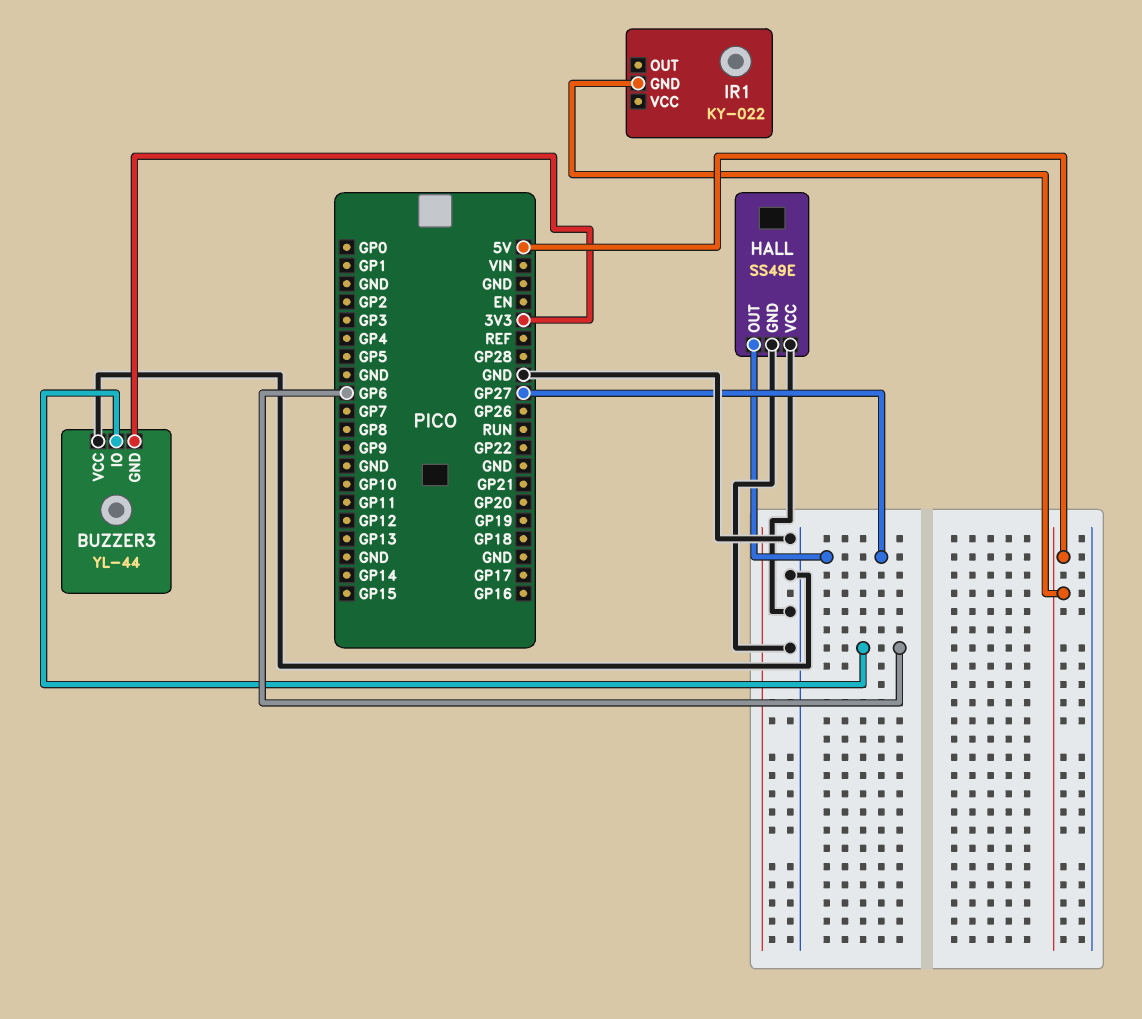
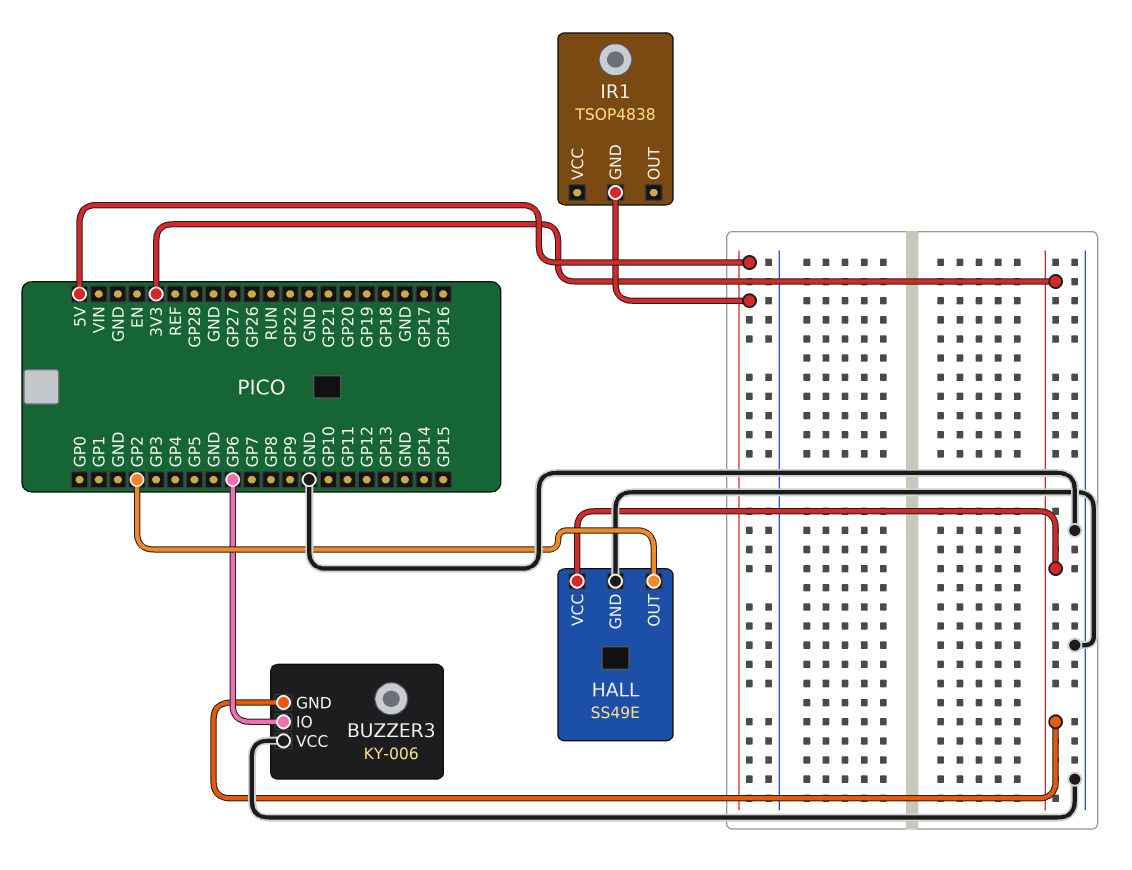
BUZZER3: YL-44 -> KY-006
HALL pin OUT: GP27 -> GP2
HALL pin VCC: GND -> 3V3
IR1: KY-022 -> TSOP4838

